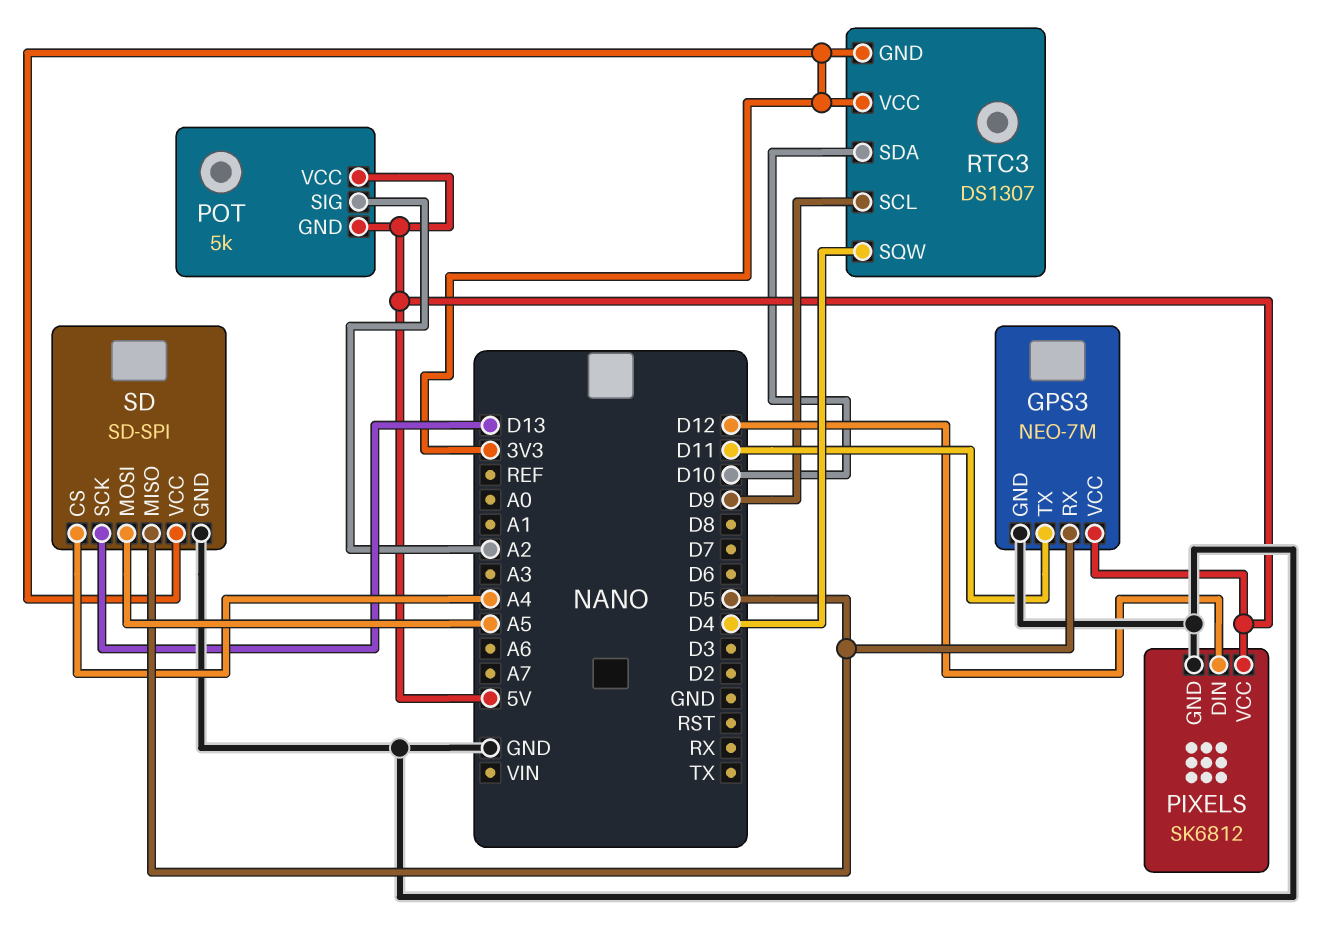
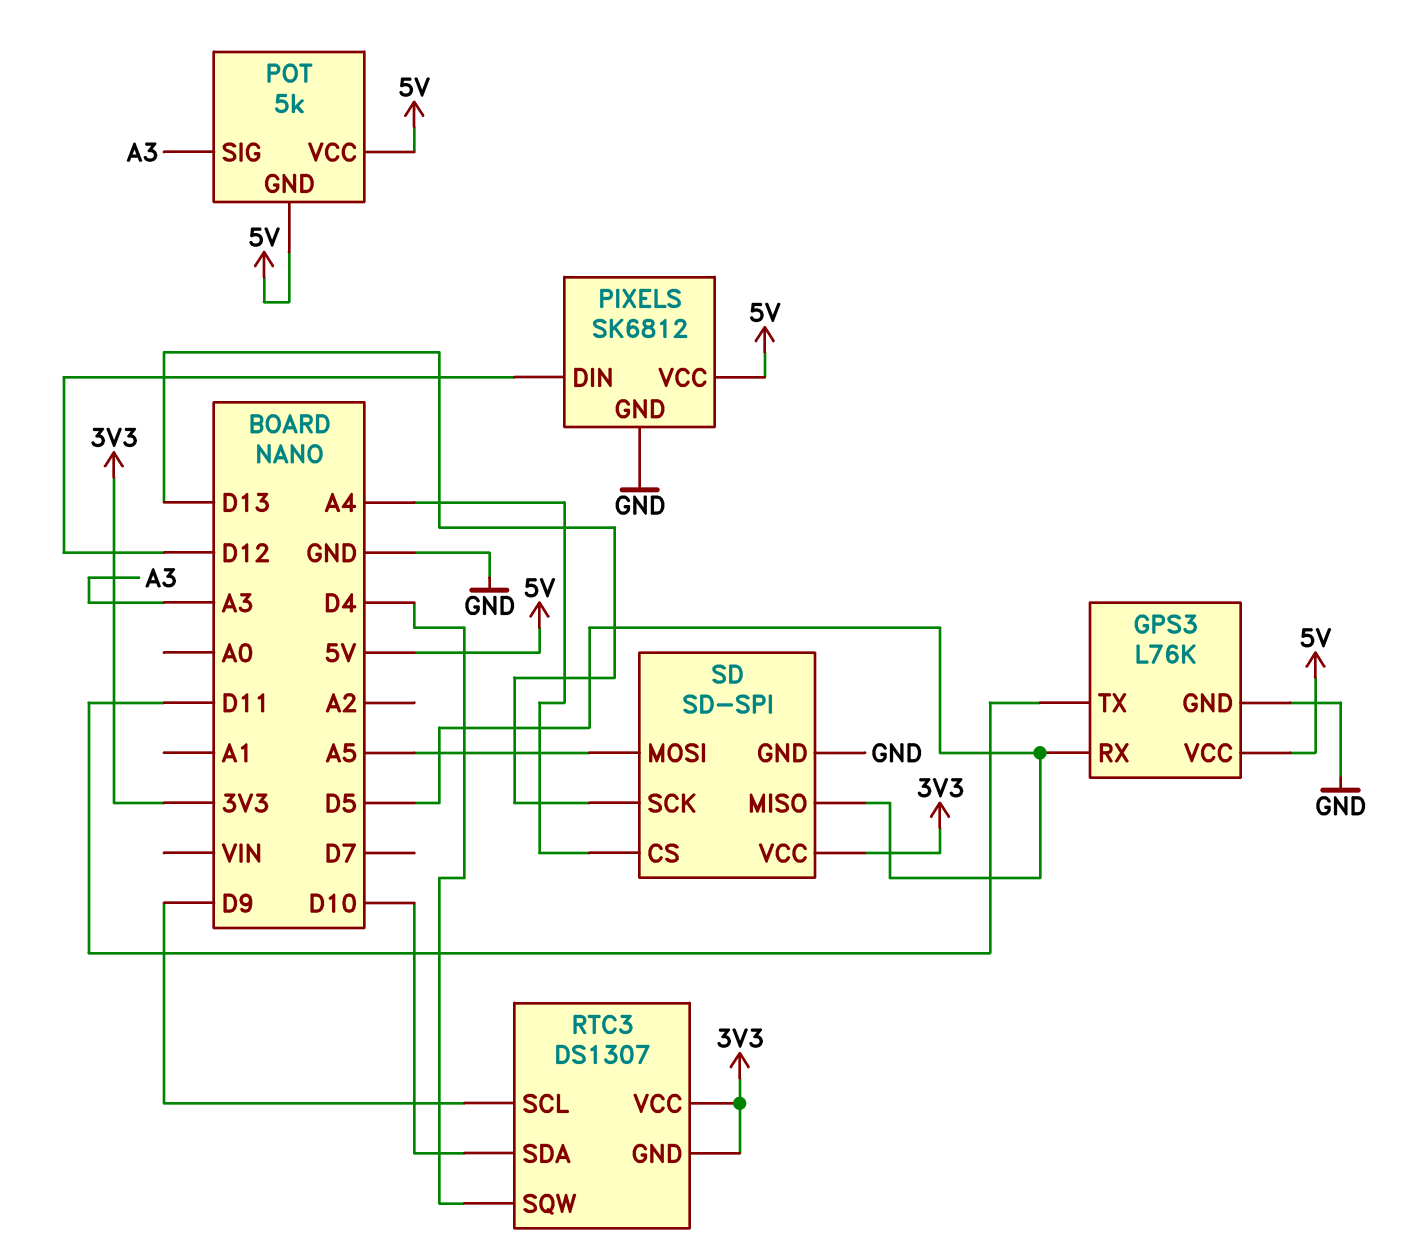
GPS3: NEO-7M -> L76K
POT pin SIG: A2 -> A3

